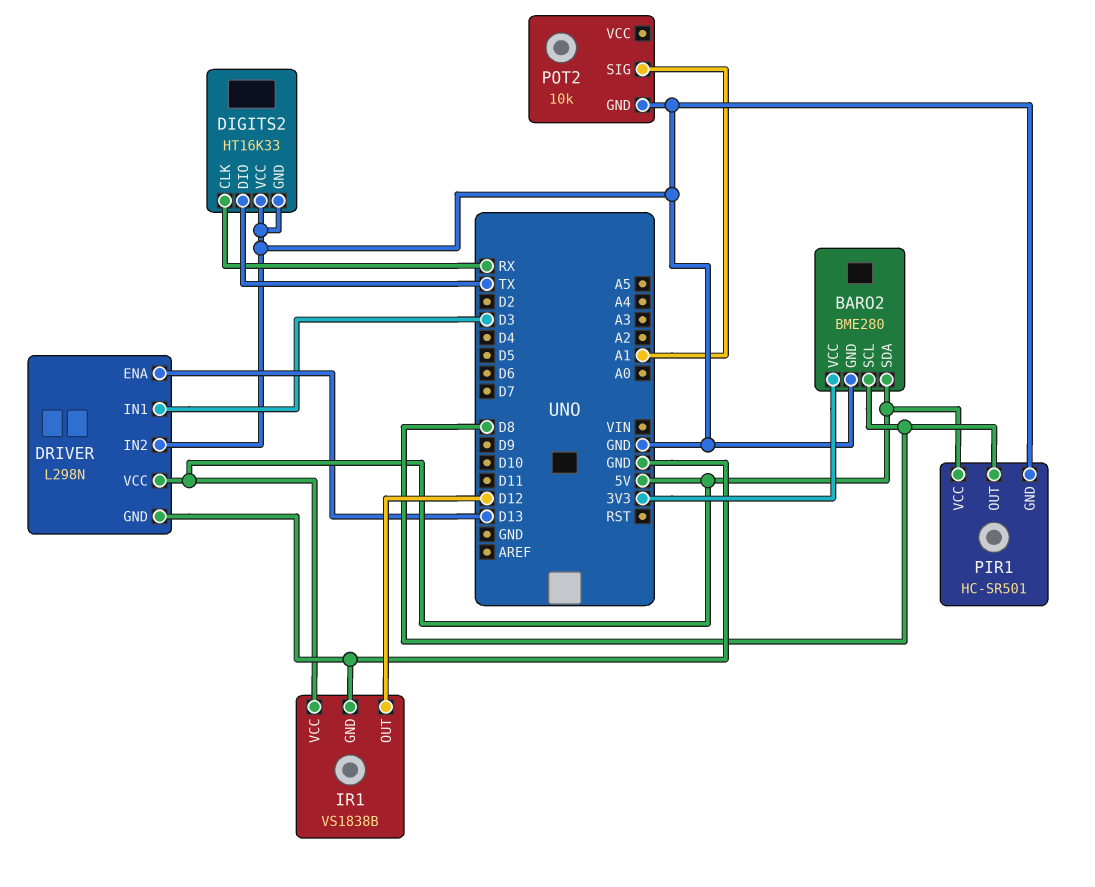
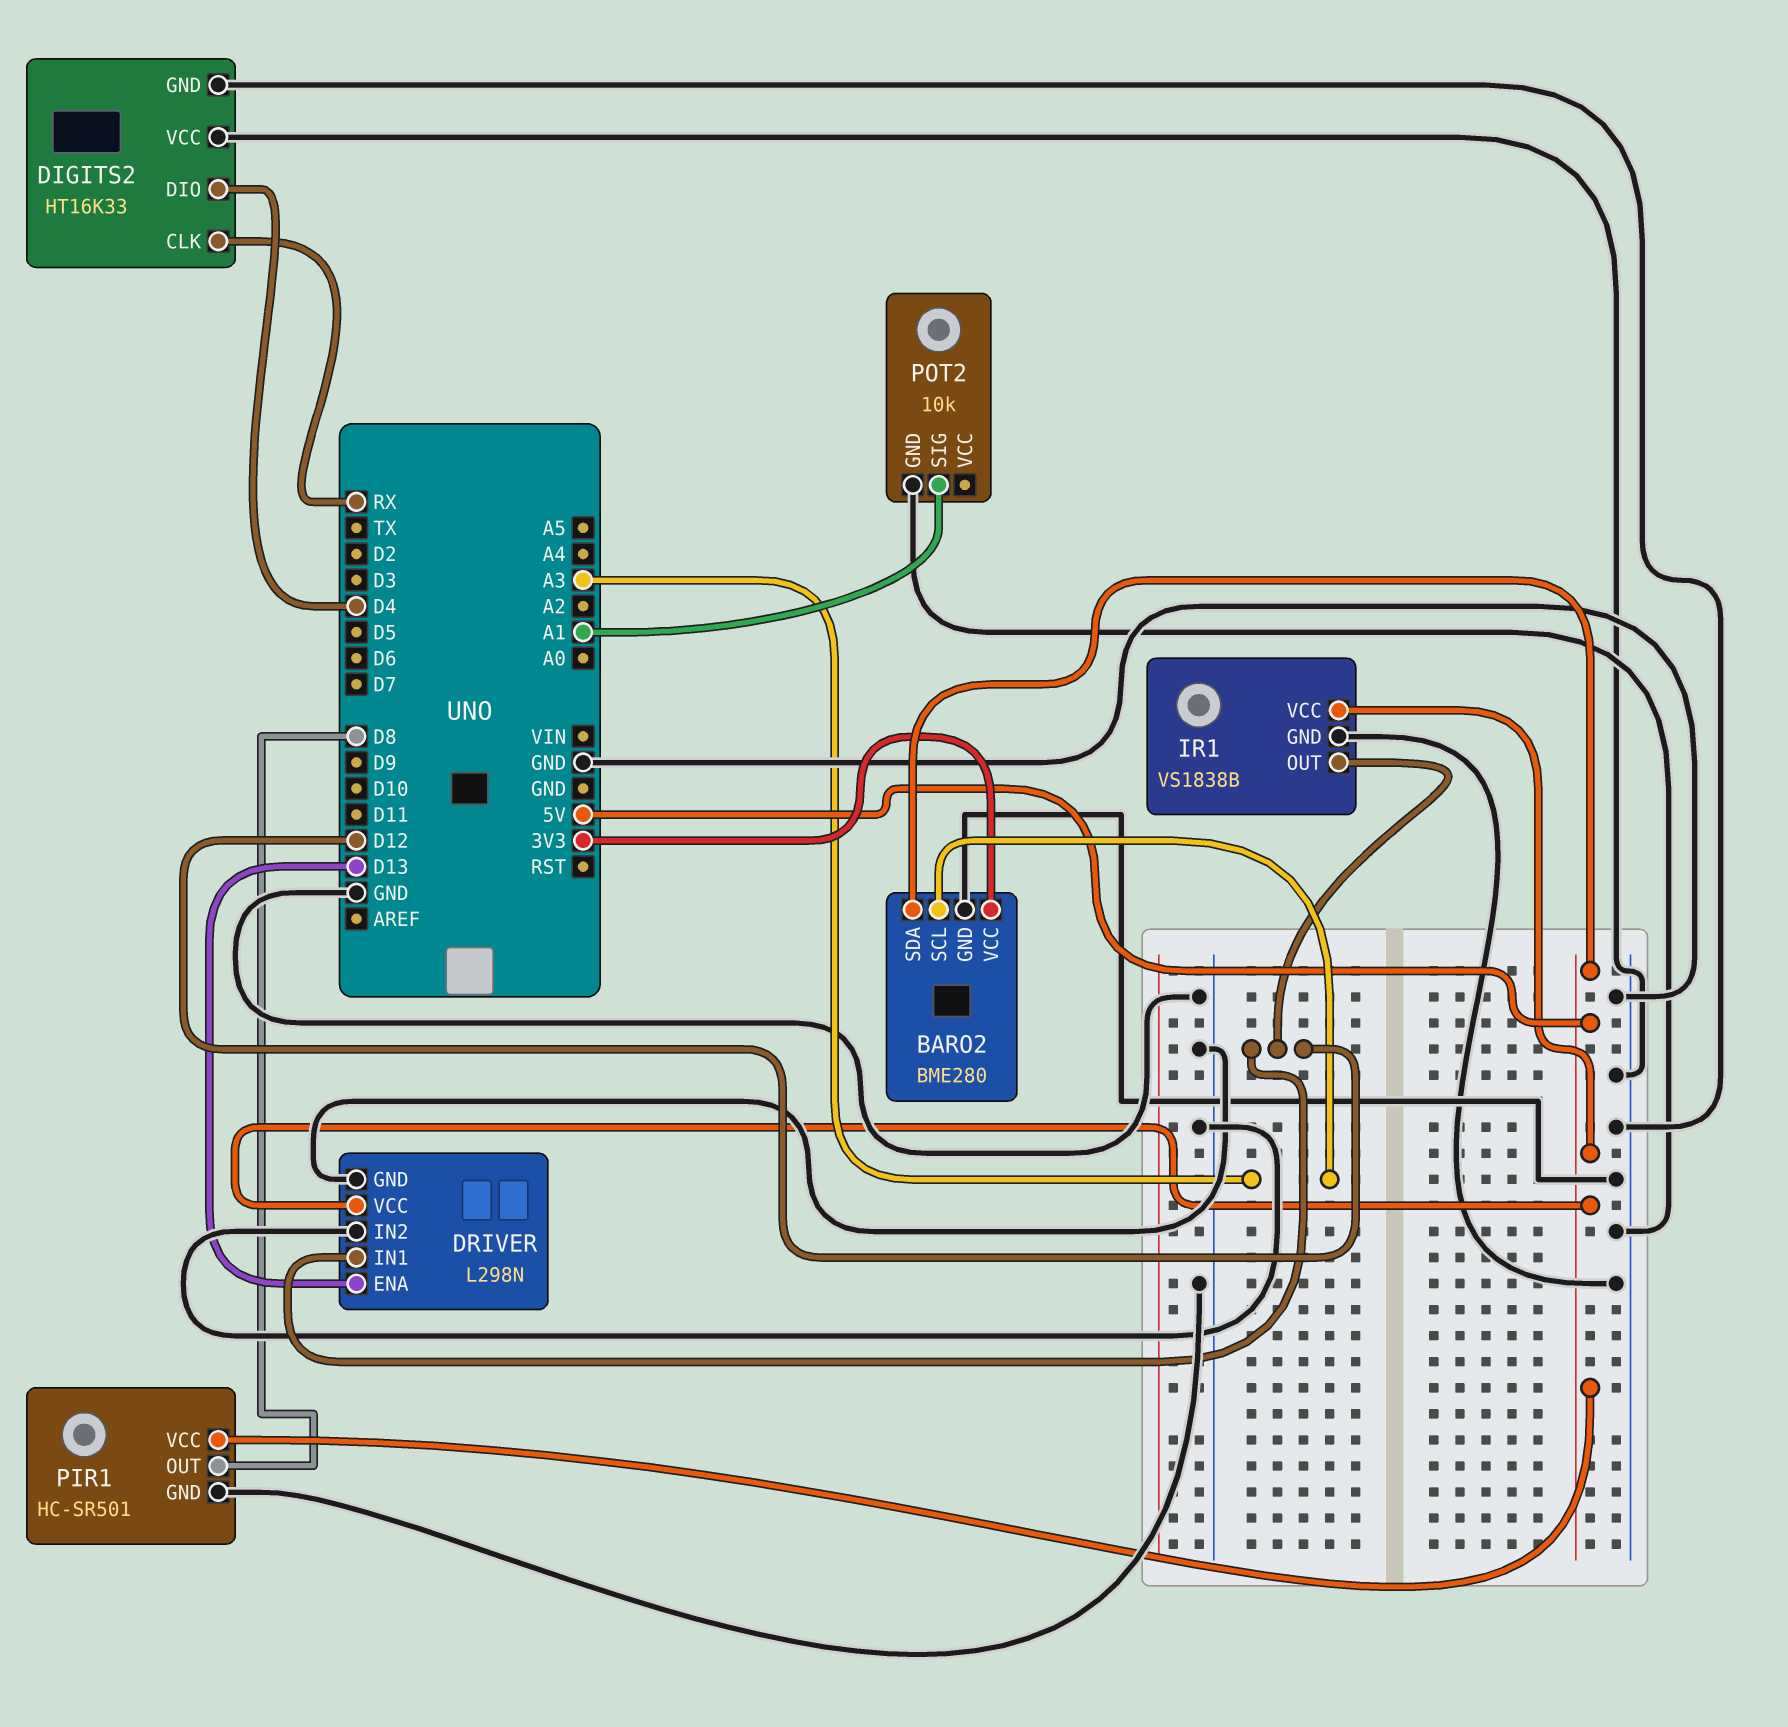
BARO2 pin SCL: D8 -> A3
DIGITS2 pin DIO: TX -> D4
DRIVER pin IN1: D3 -> D12

